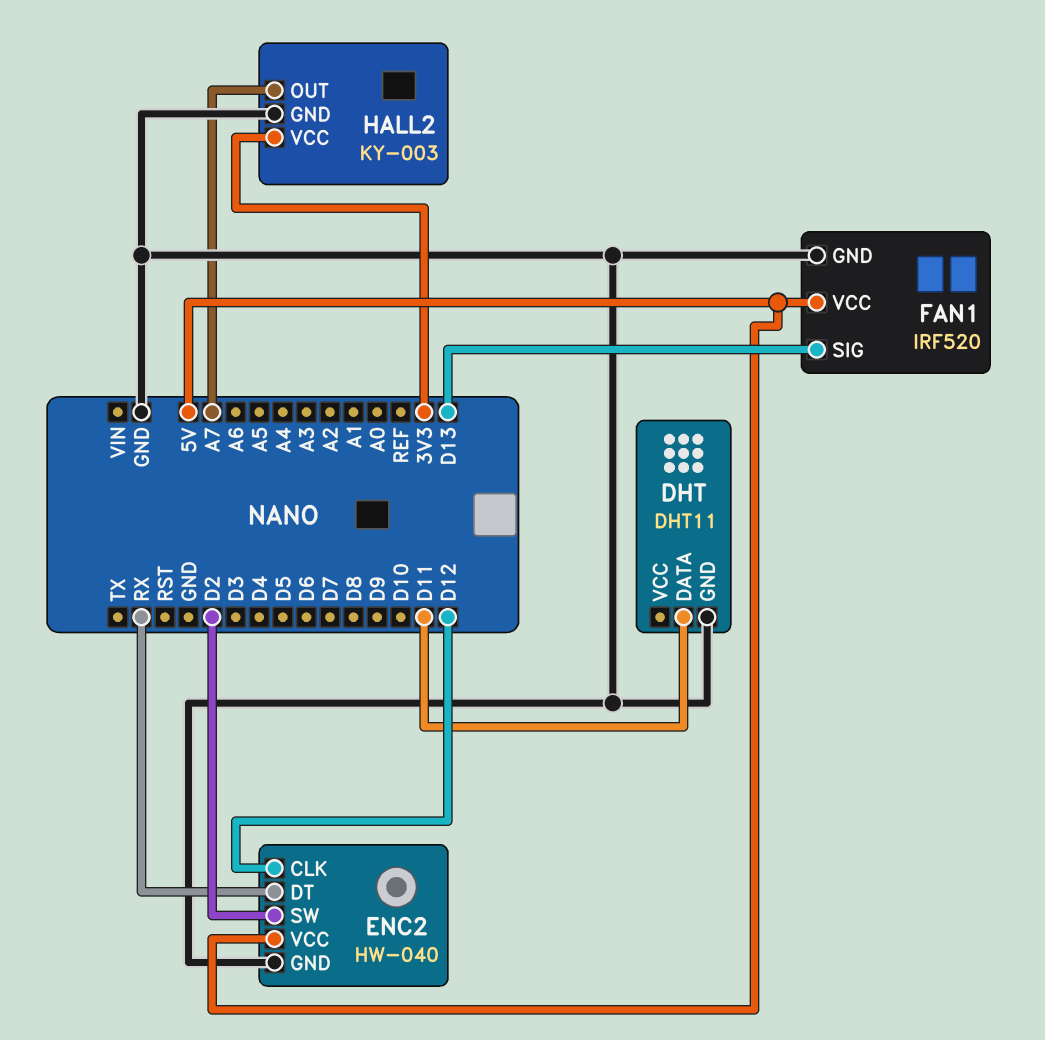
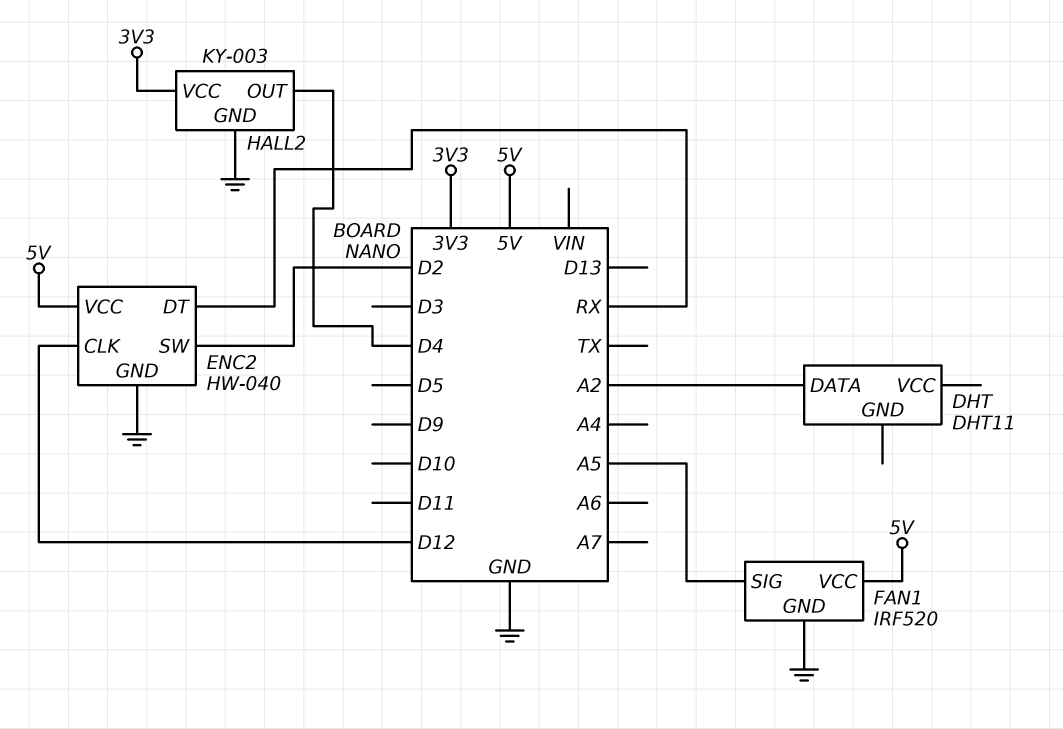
DHT pin DATA: D11 -> A2
DHT pin GND: GND -> none
FAN1 pin SIG: D13 -> A5
HALL2 pin OUT: A7 -> D4

